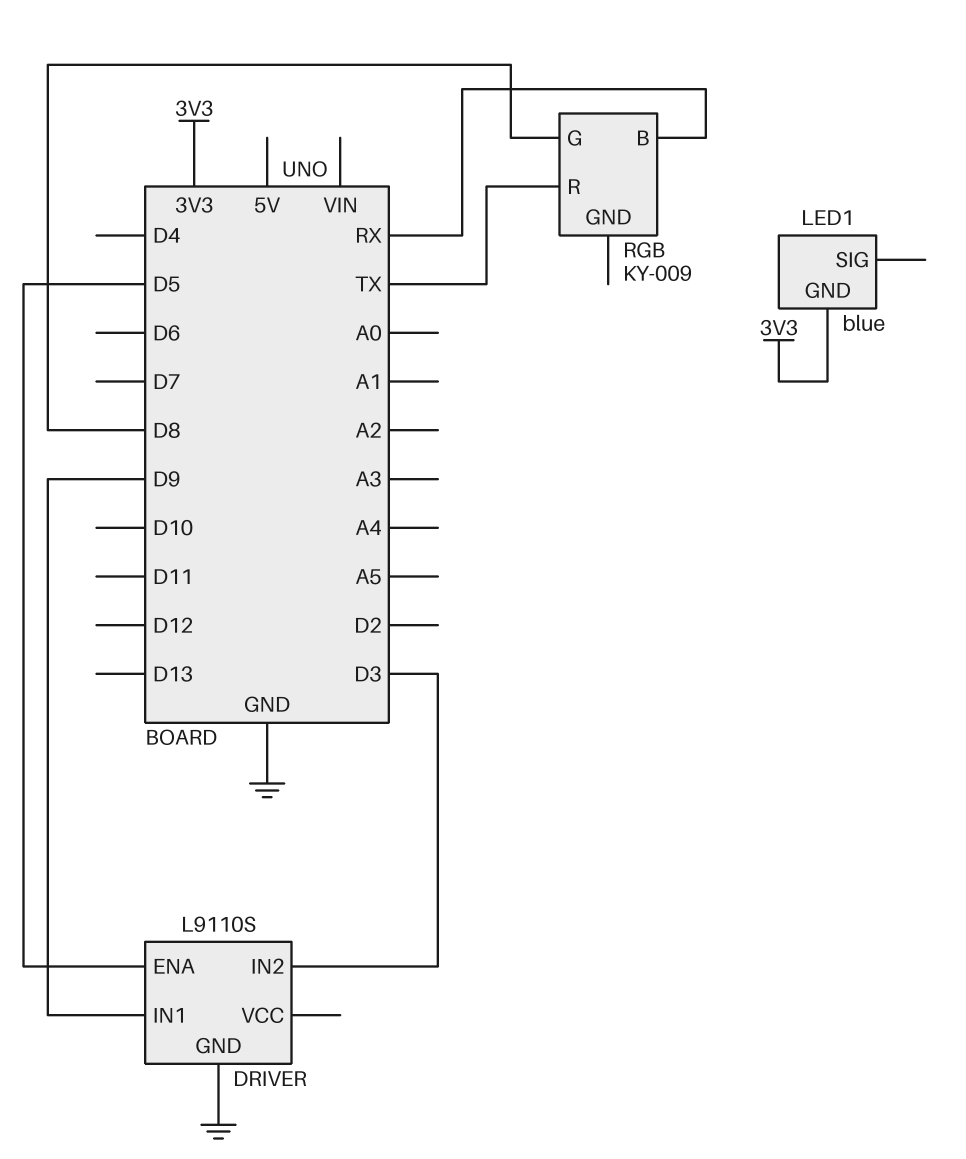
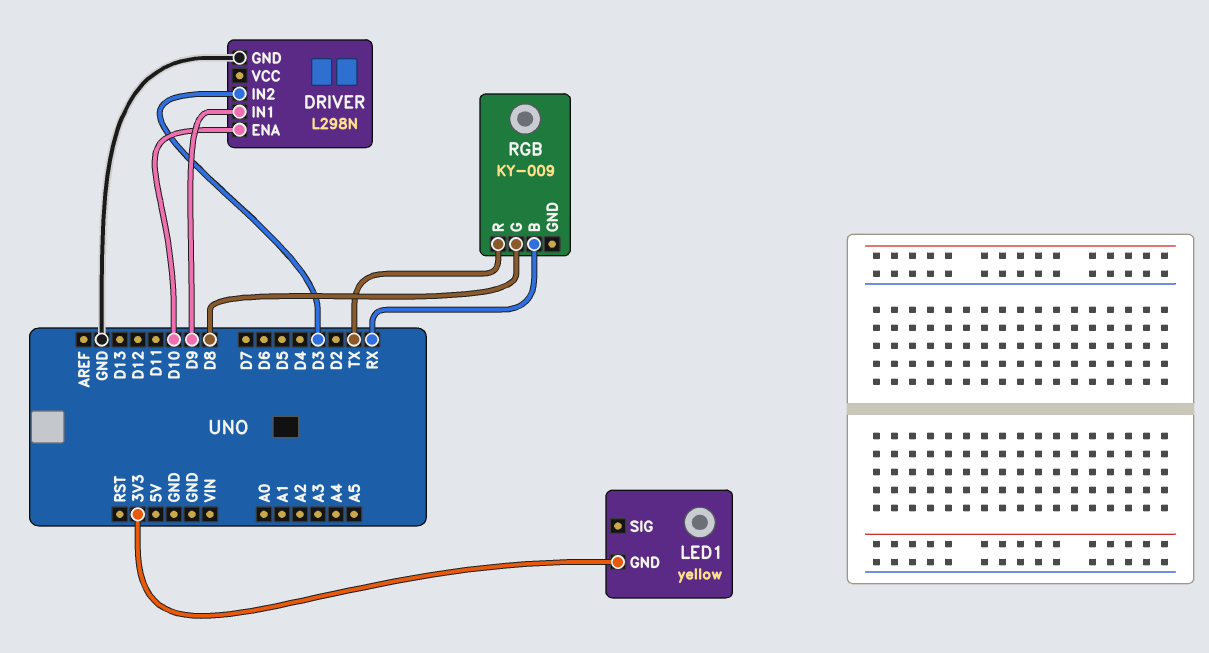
DRIVER: L9110S -> L298N
DRIVER pin ENA: D5 -> D10
LED1: blue -> yellow

